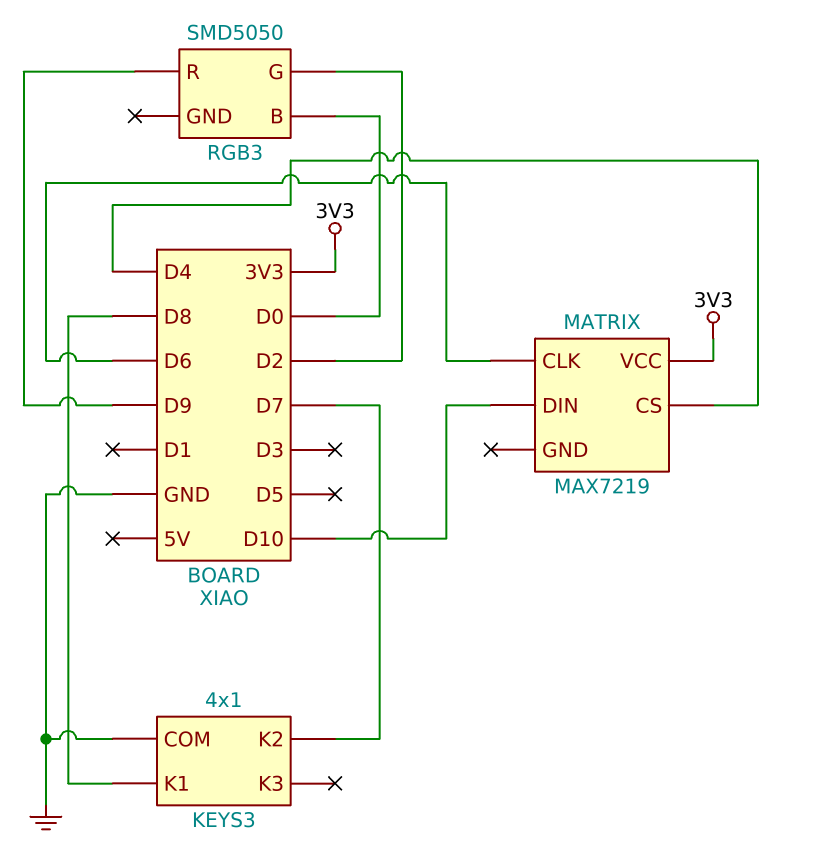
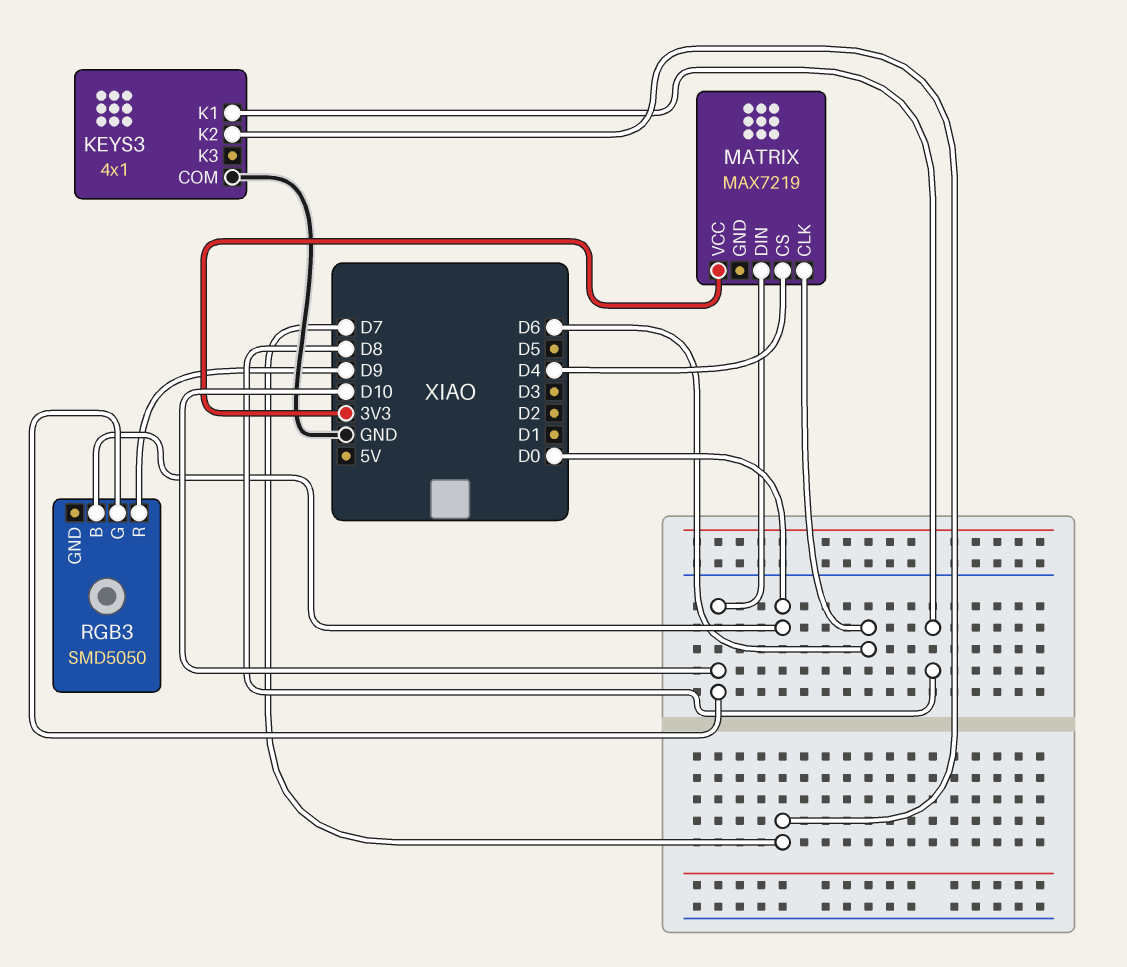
RGB3 pin G: D2 -> D10

